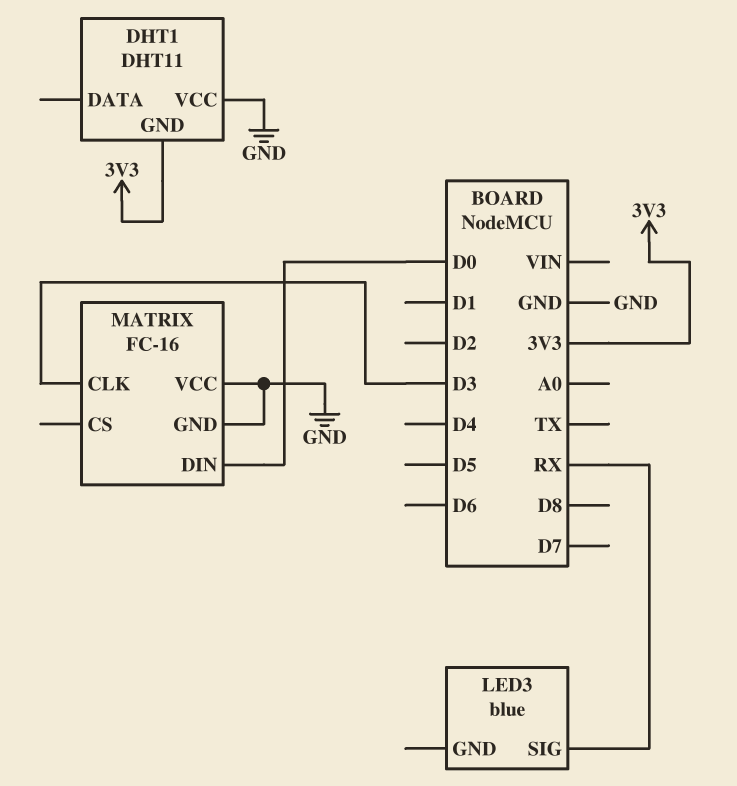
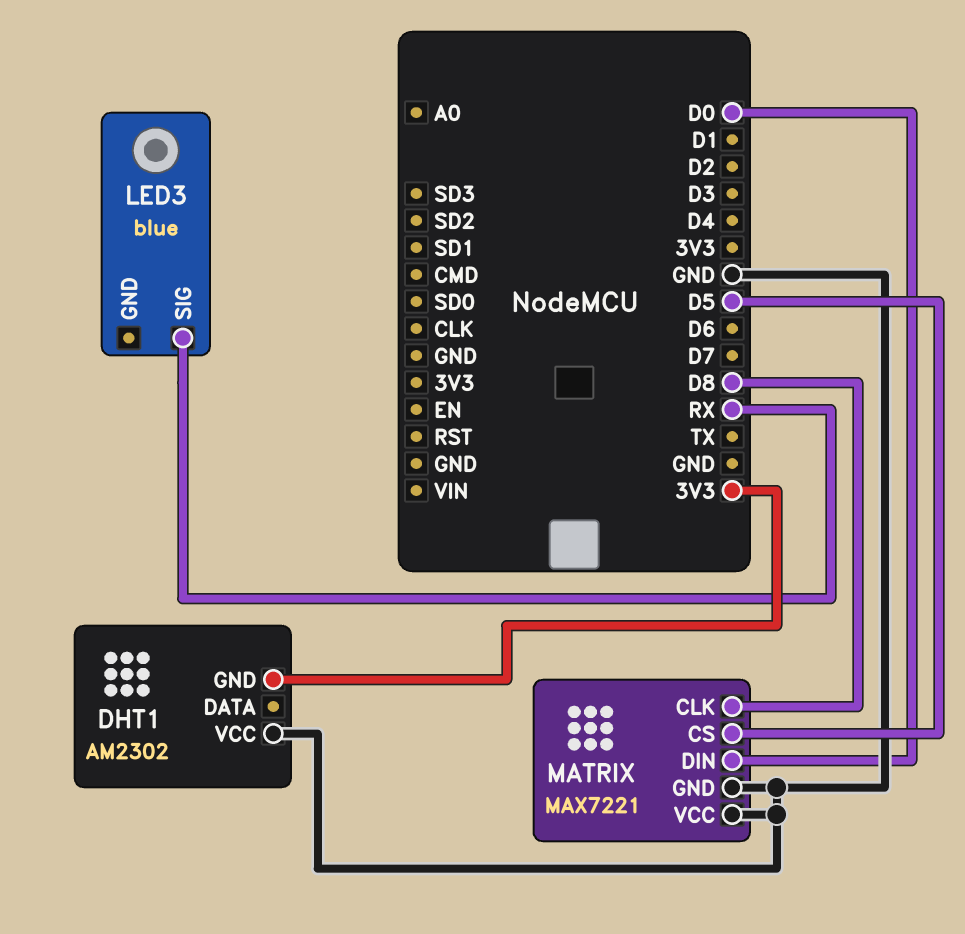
DHT1: DHT11 -> AM2302
MATRIX: FC-16 -> MAX7221
MATRIX pin CLK: D3 -> D8
MATRIX pin CS: none -> D5

